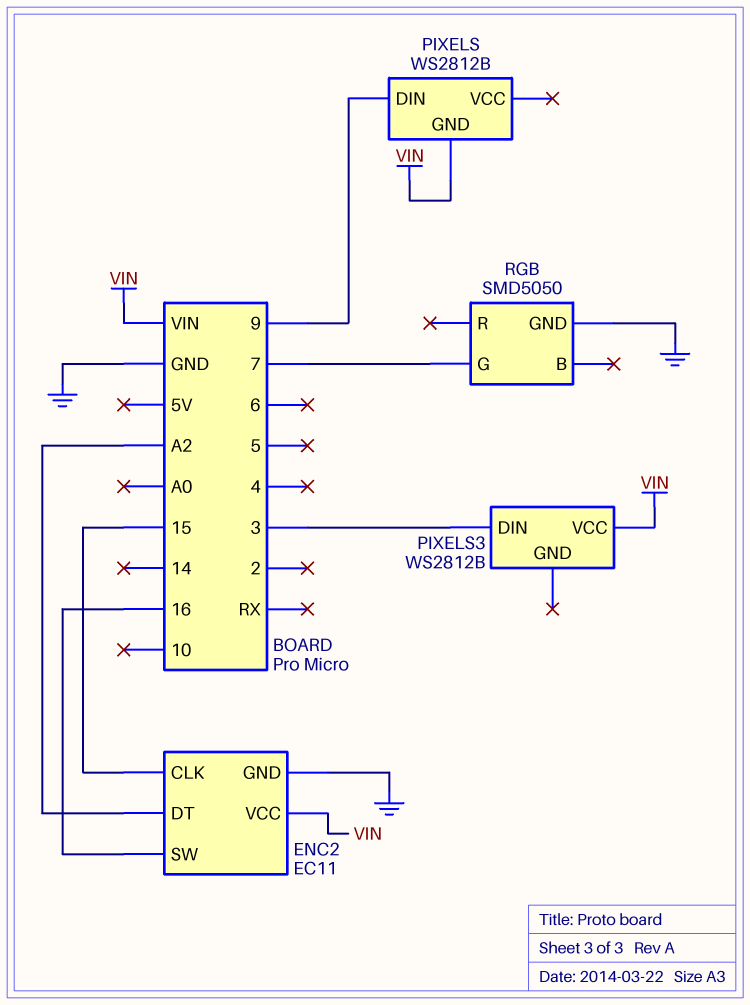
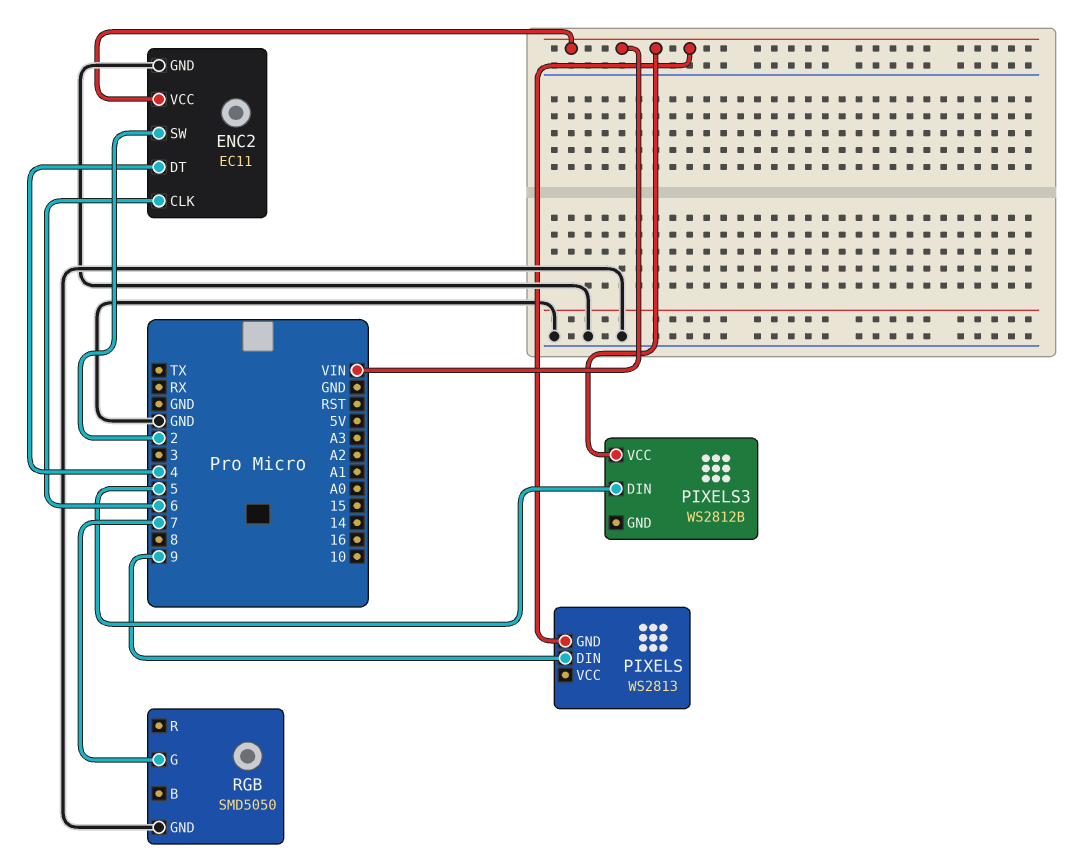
ENC2 pin CLK: 15 -> 6
ENC2 pin DT: A2 -> 4
ENC2 pin SW: 16 -> 2
PIXELS: WS2812B -> WS2813
PIXELS3 pin DIN: 3 -> 5

